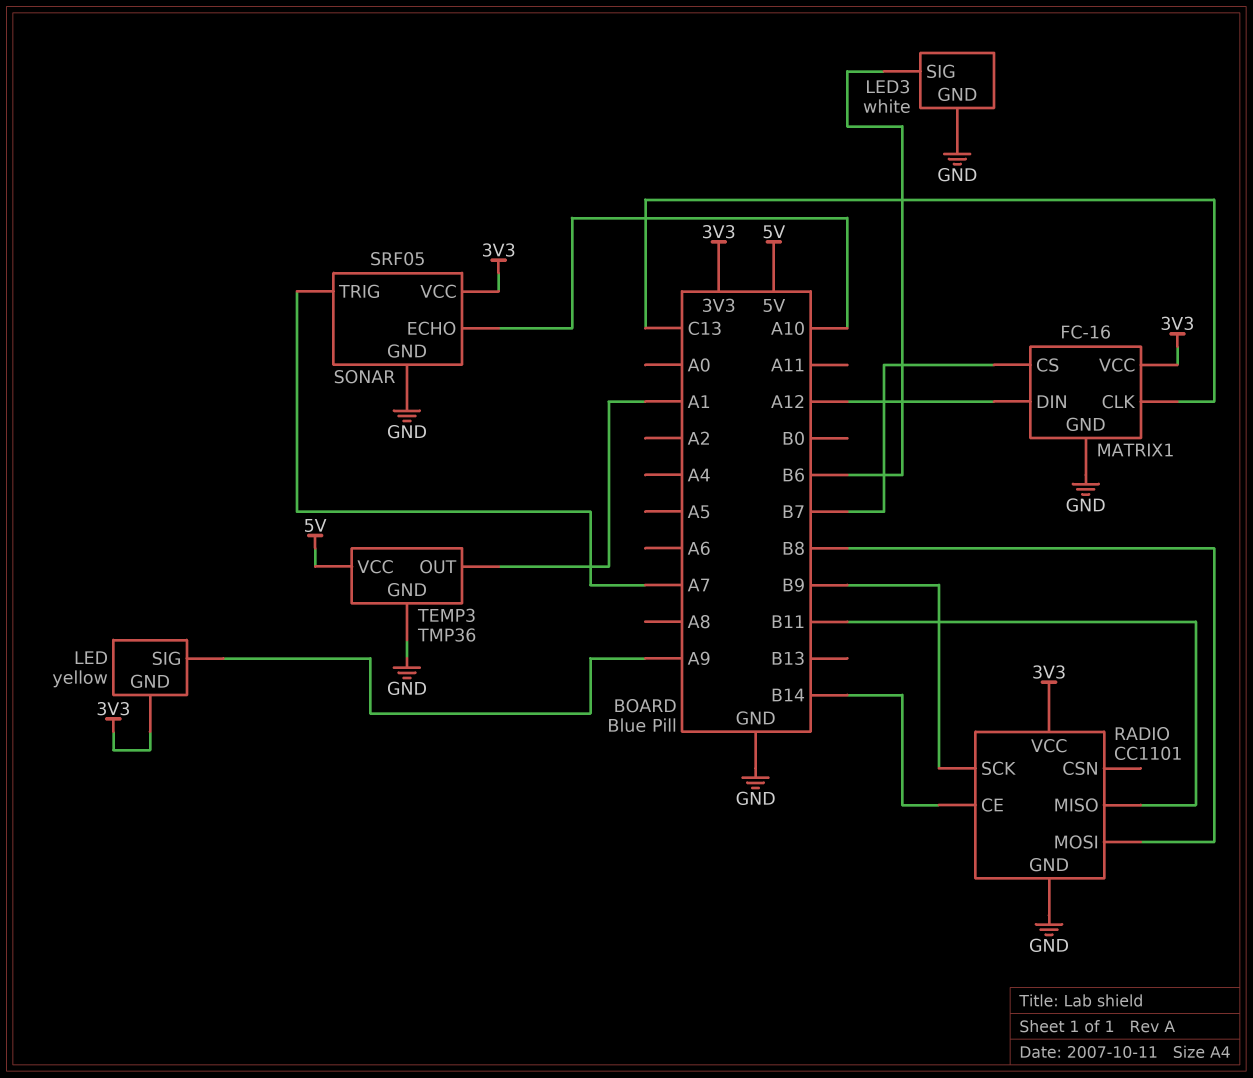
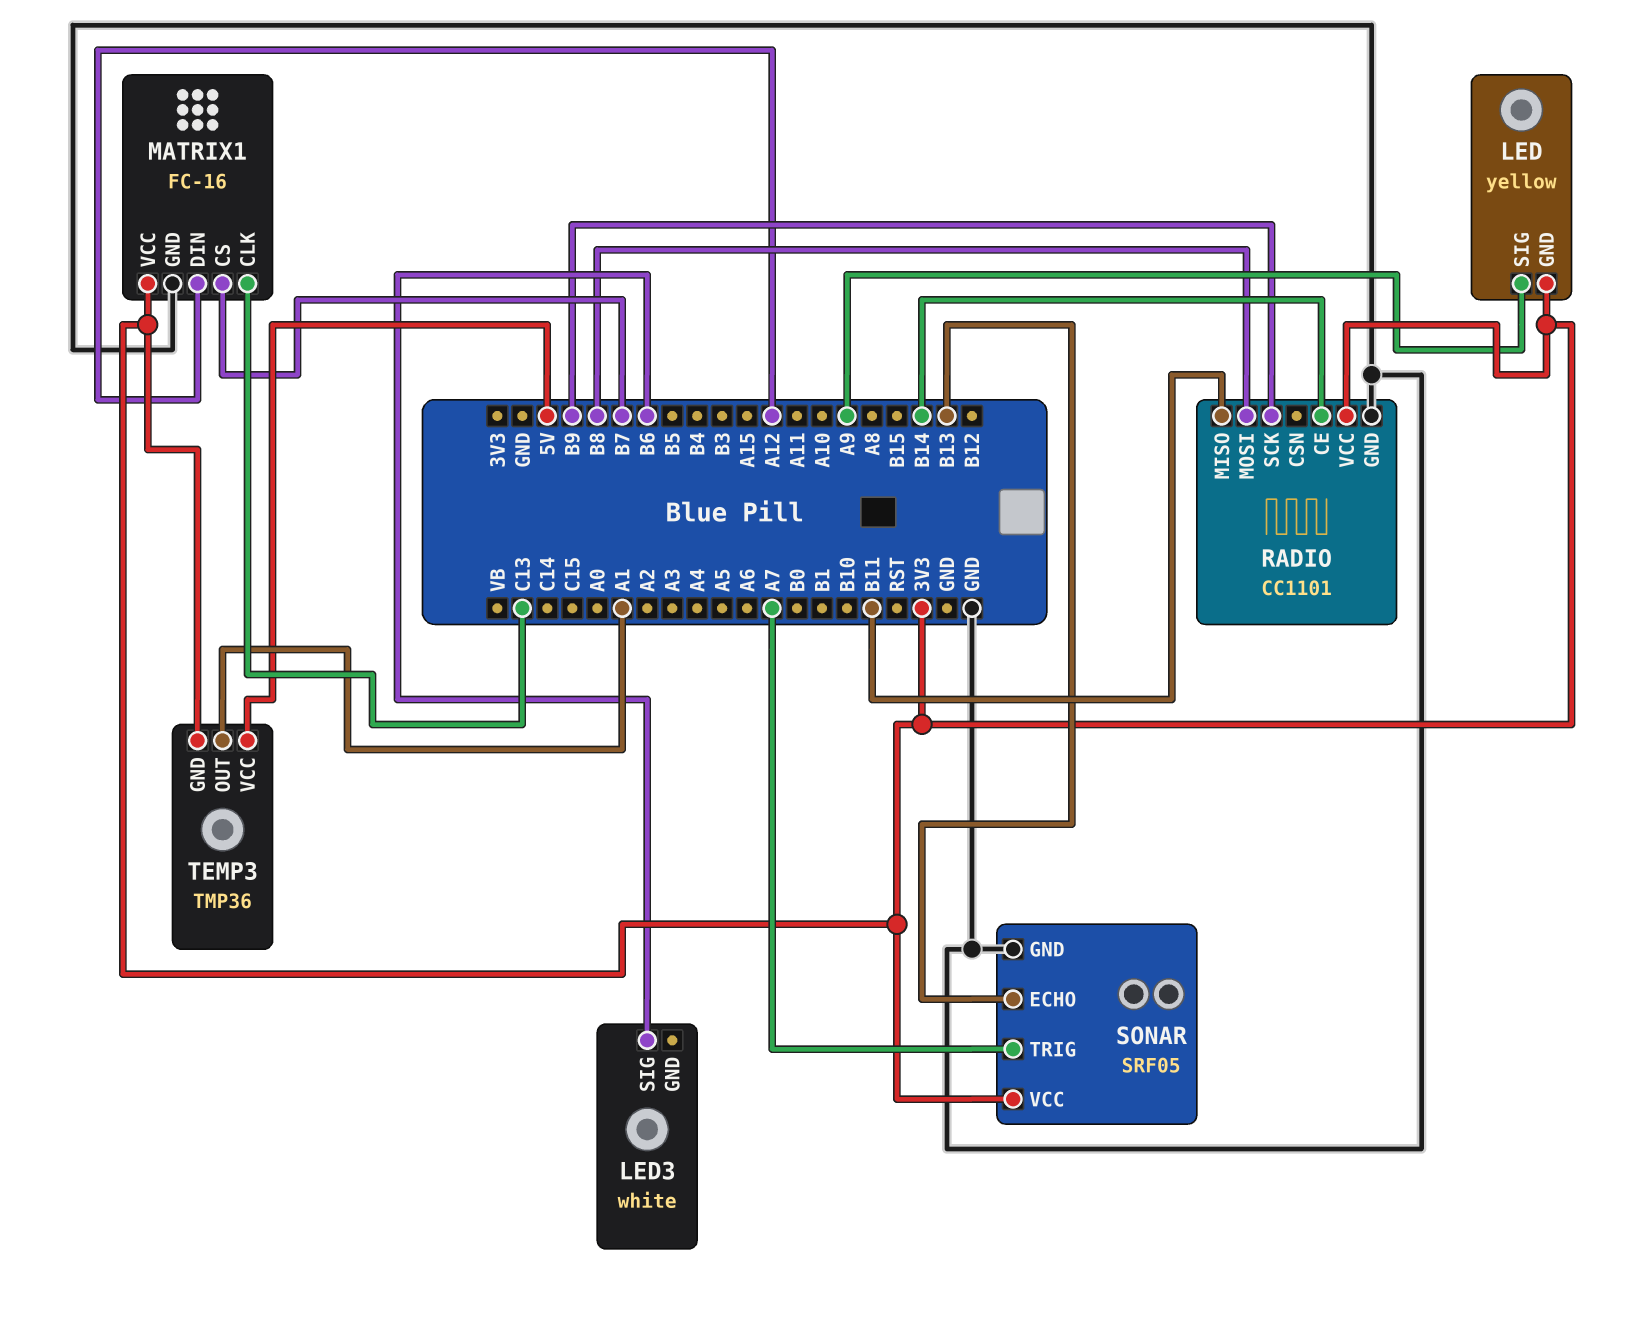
LED3 pin GND: GND -> none
SONAR pin ECHO: A10 -> B13
TEMP3 pin GND: GND -> 3V3

